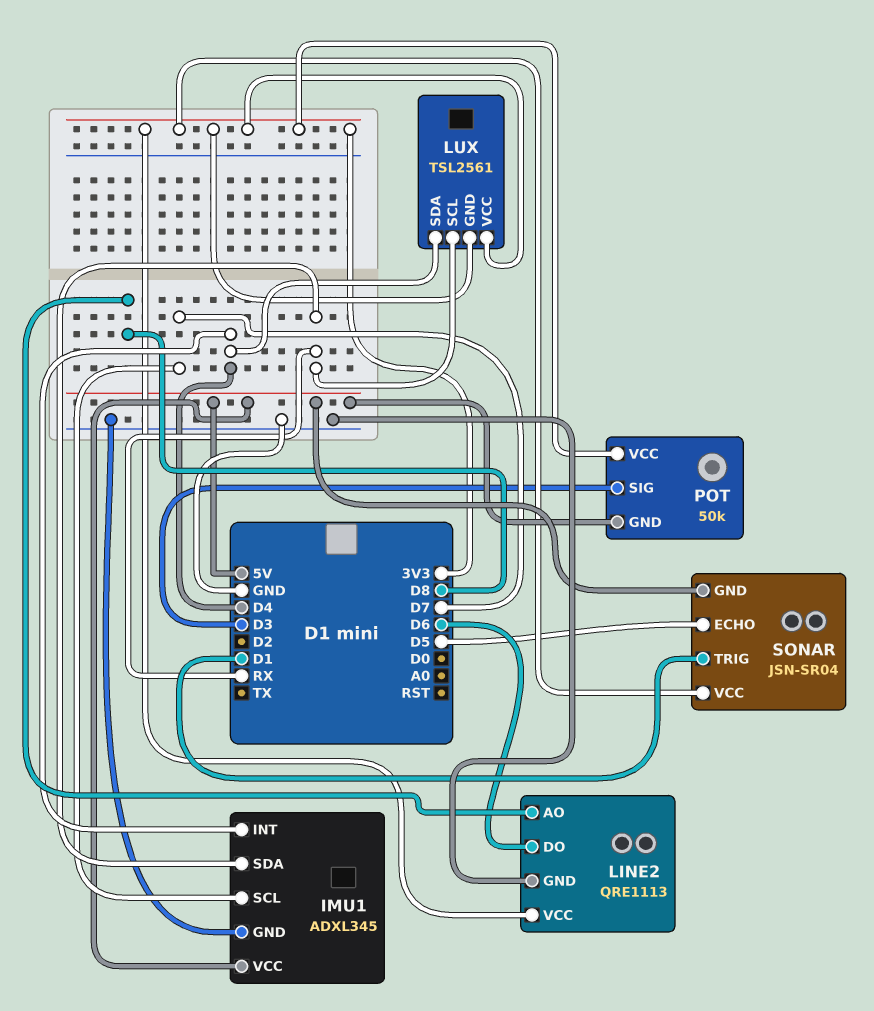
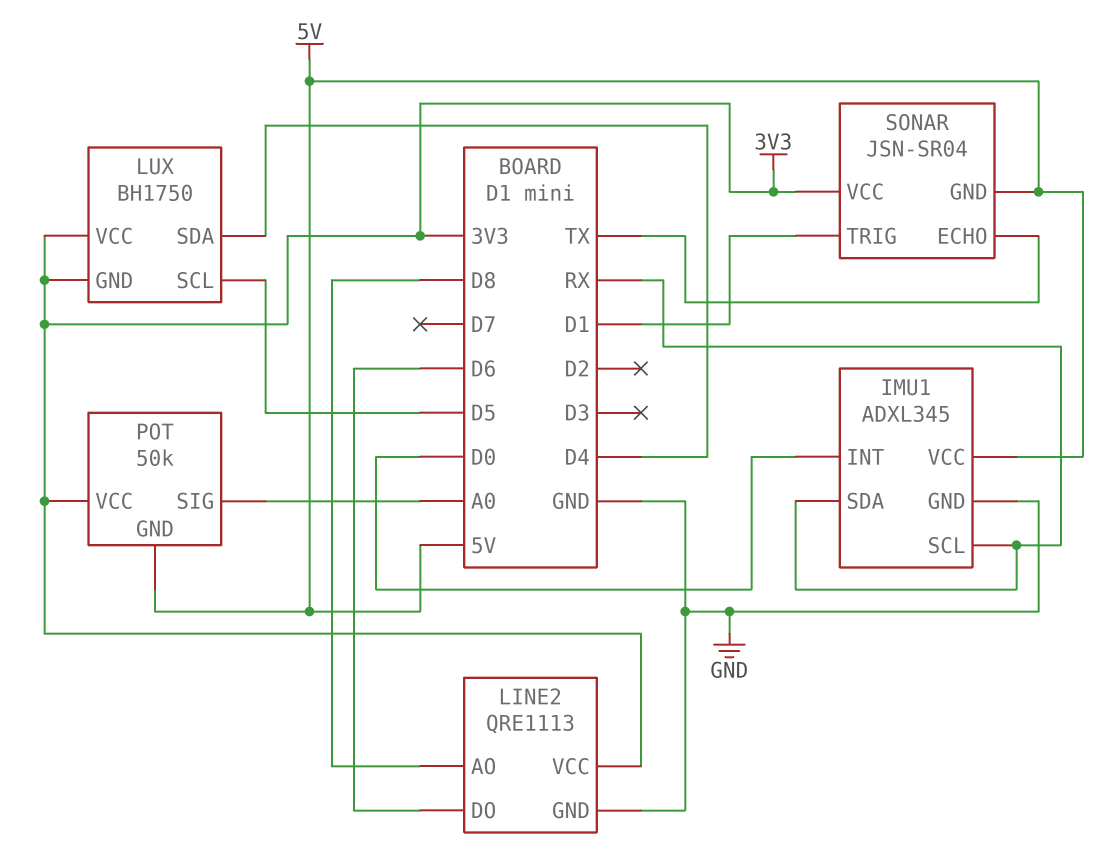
IMU1 pin INT: D4 -> D0
IMU1 pin SCL: D7 -> RX
LUX: TSL2561 -> BH1750
LUX pin SCL: RX -> D5
POT pin SIG: D3 -> A0
SONAR pin ECHO: D5 -> TX

